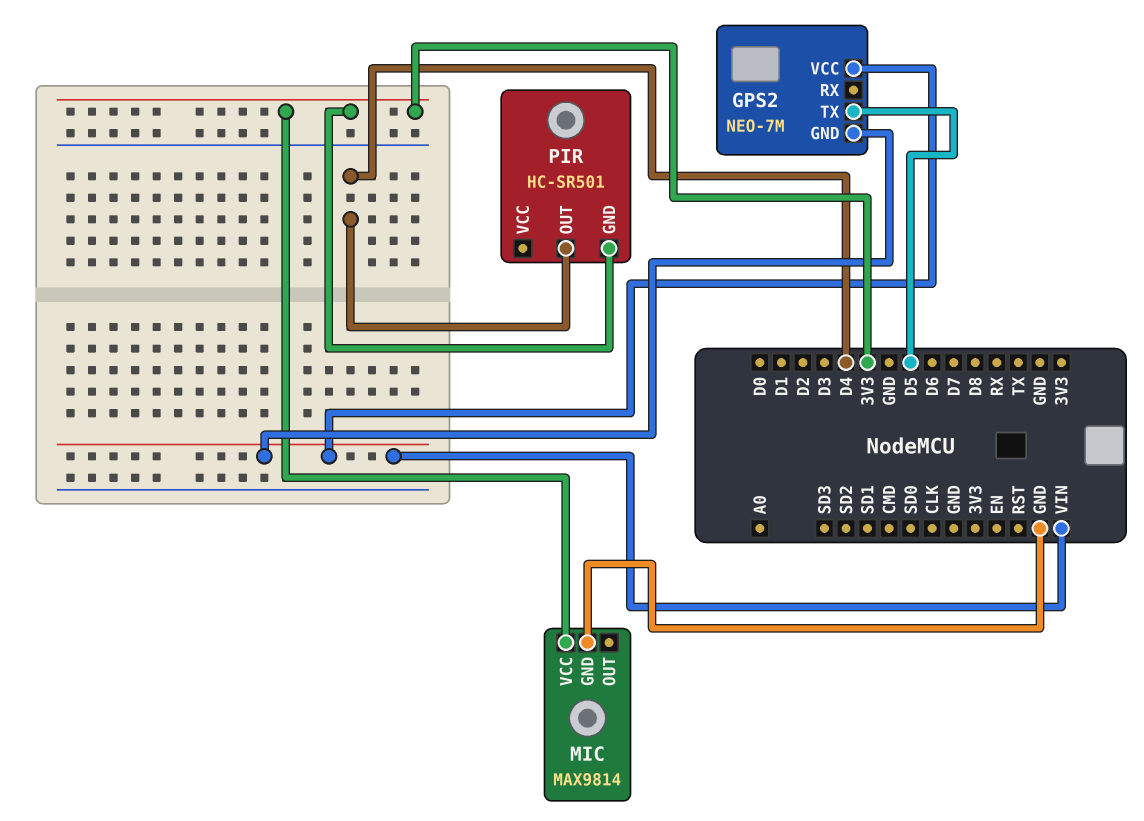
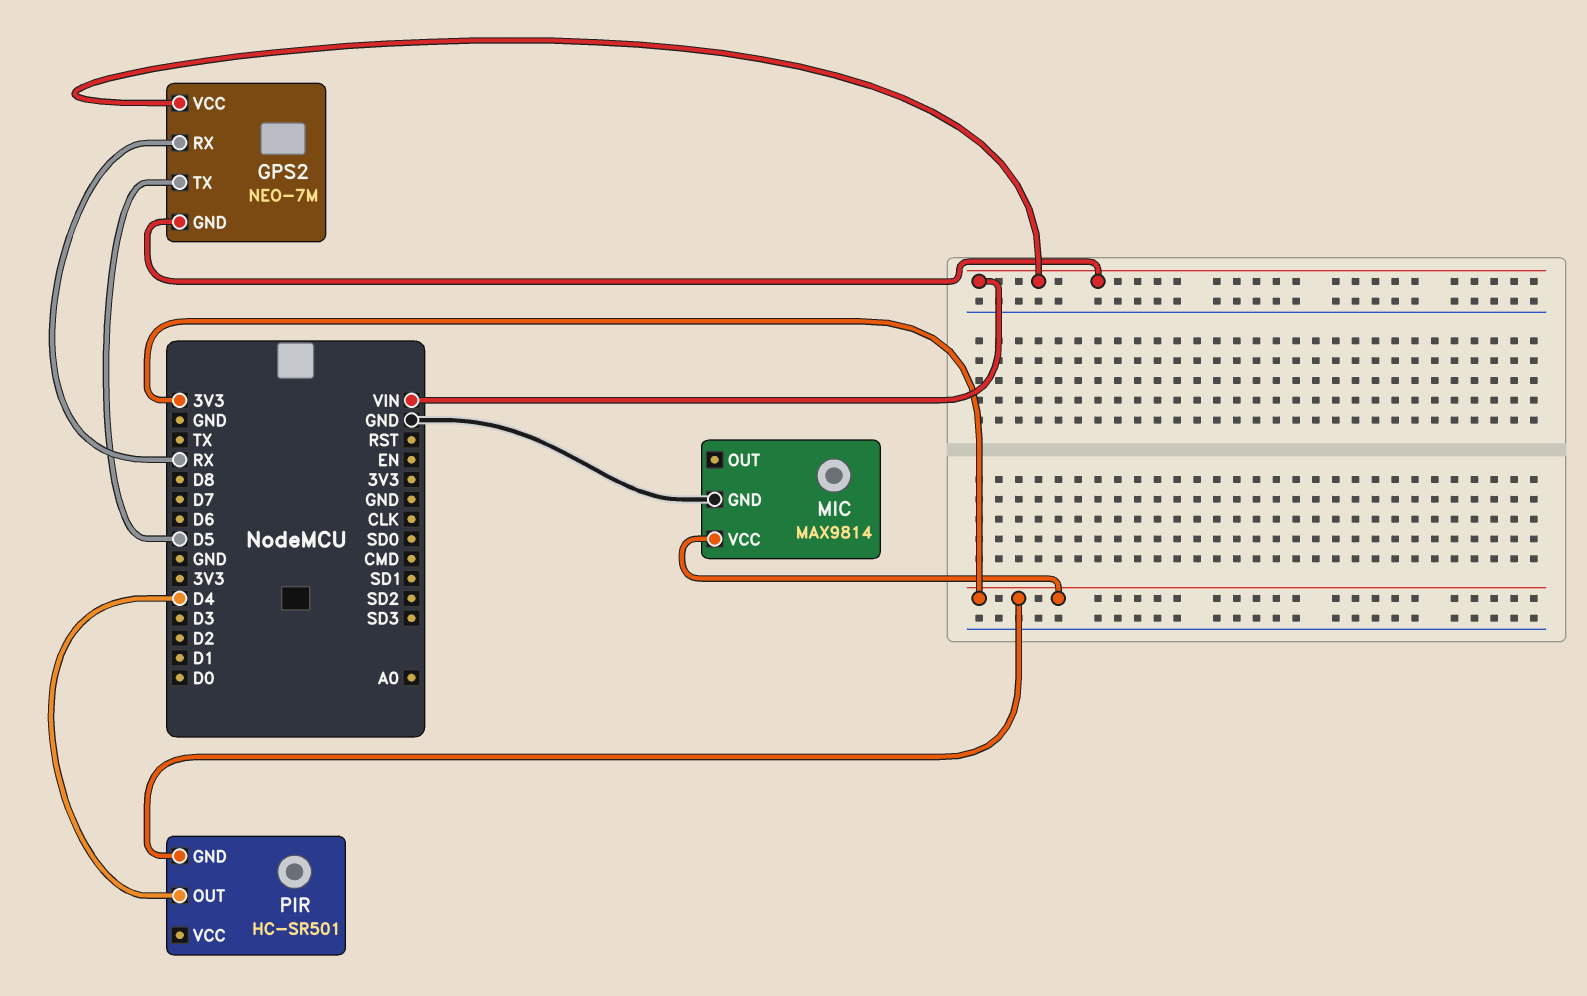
GPS2 pin RX: none -> RX

